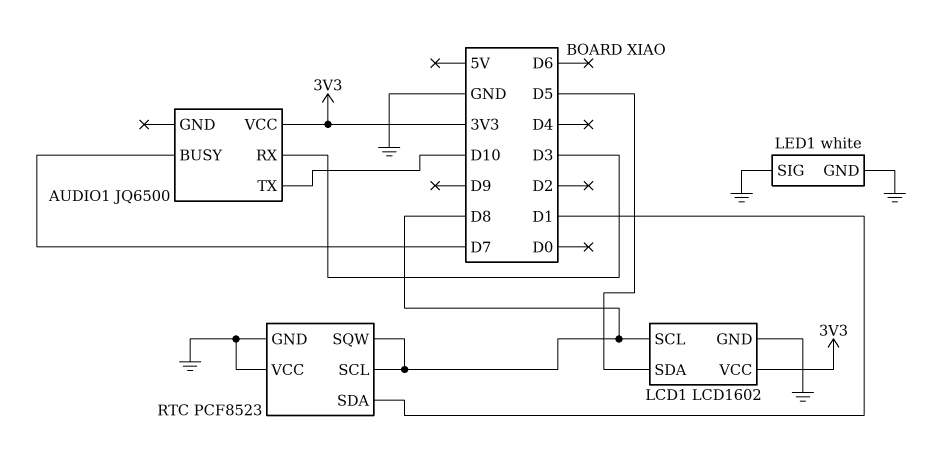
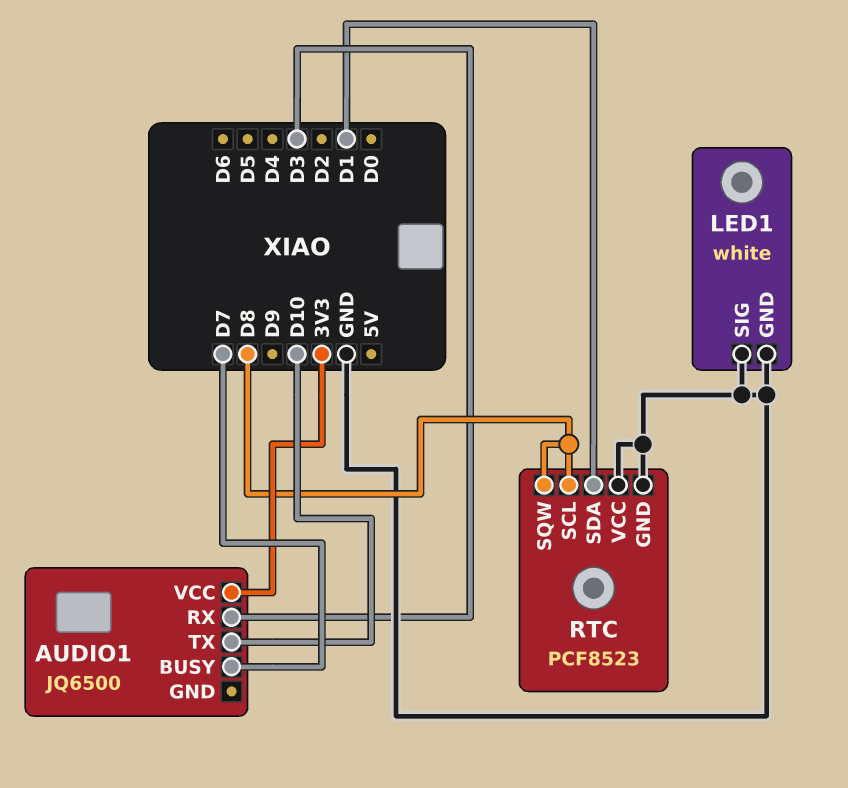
LCD1: LCD1602 -> none
LCD1 pin GND: GND -> none
LCD1 pin SCL: D8 -> none
LCD1 pin SDA: D5 -> none
LCD1 pin VCC: 3V3 -> none

